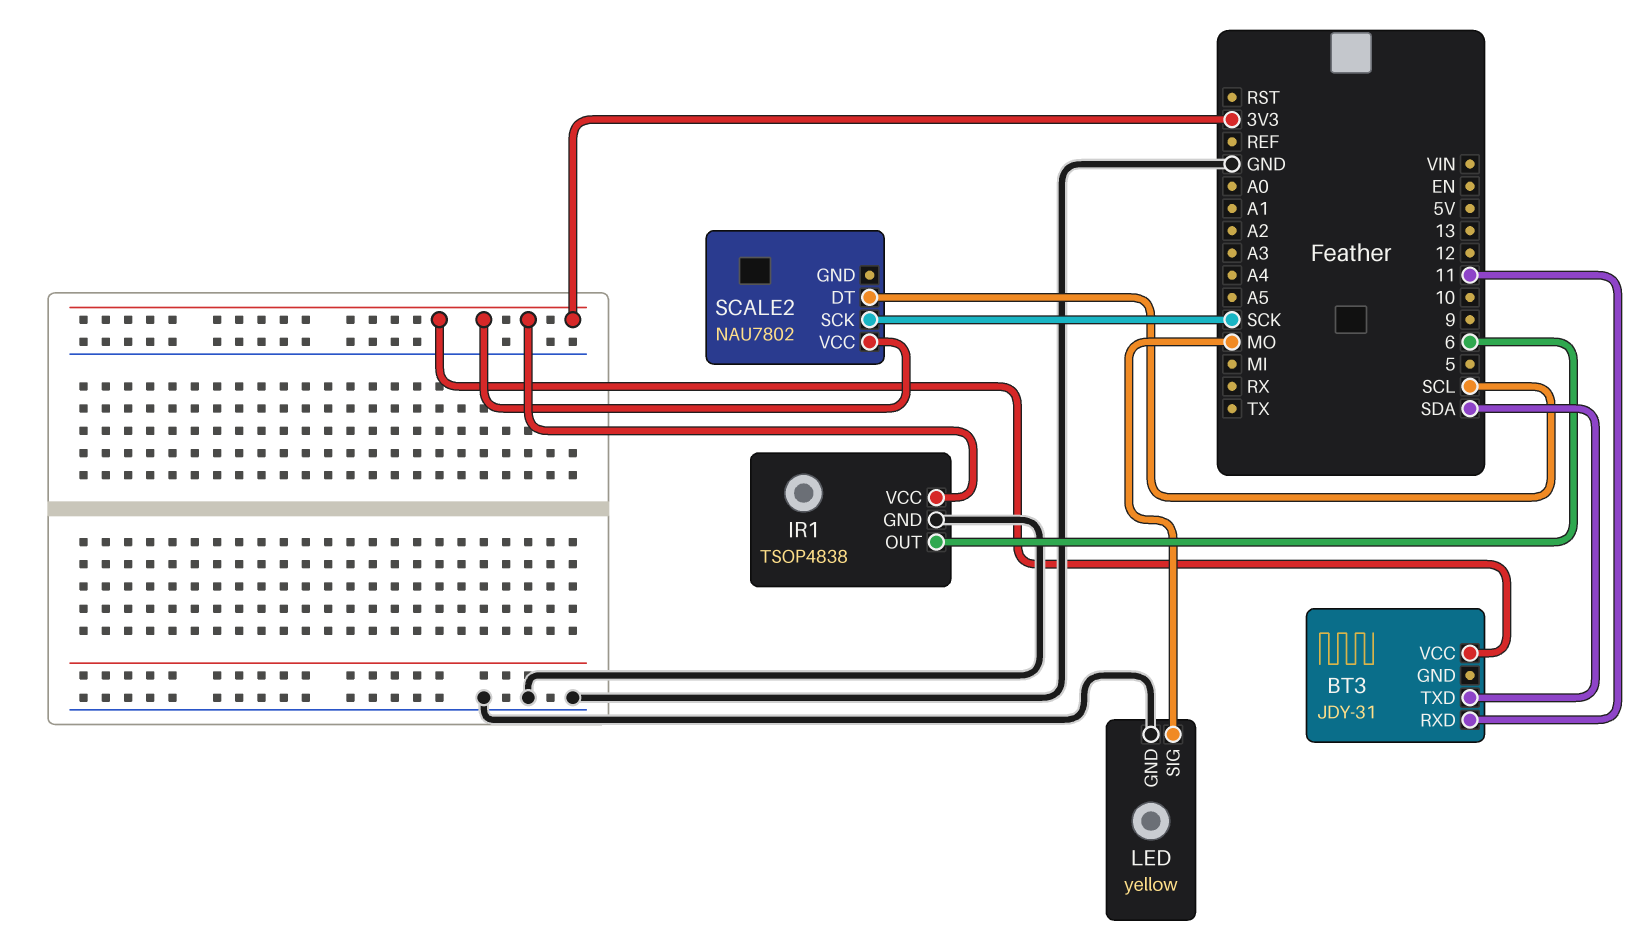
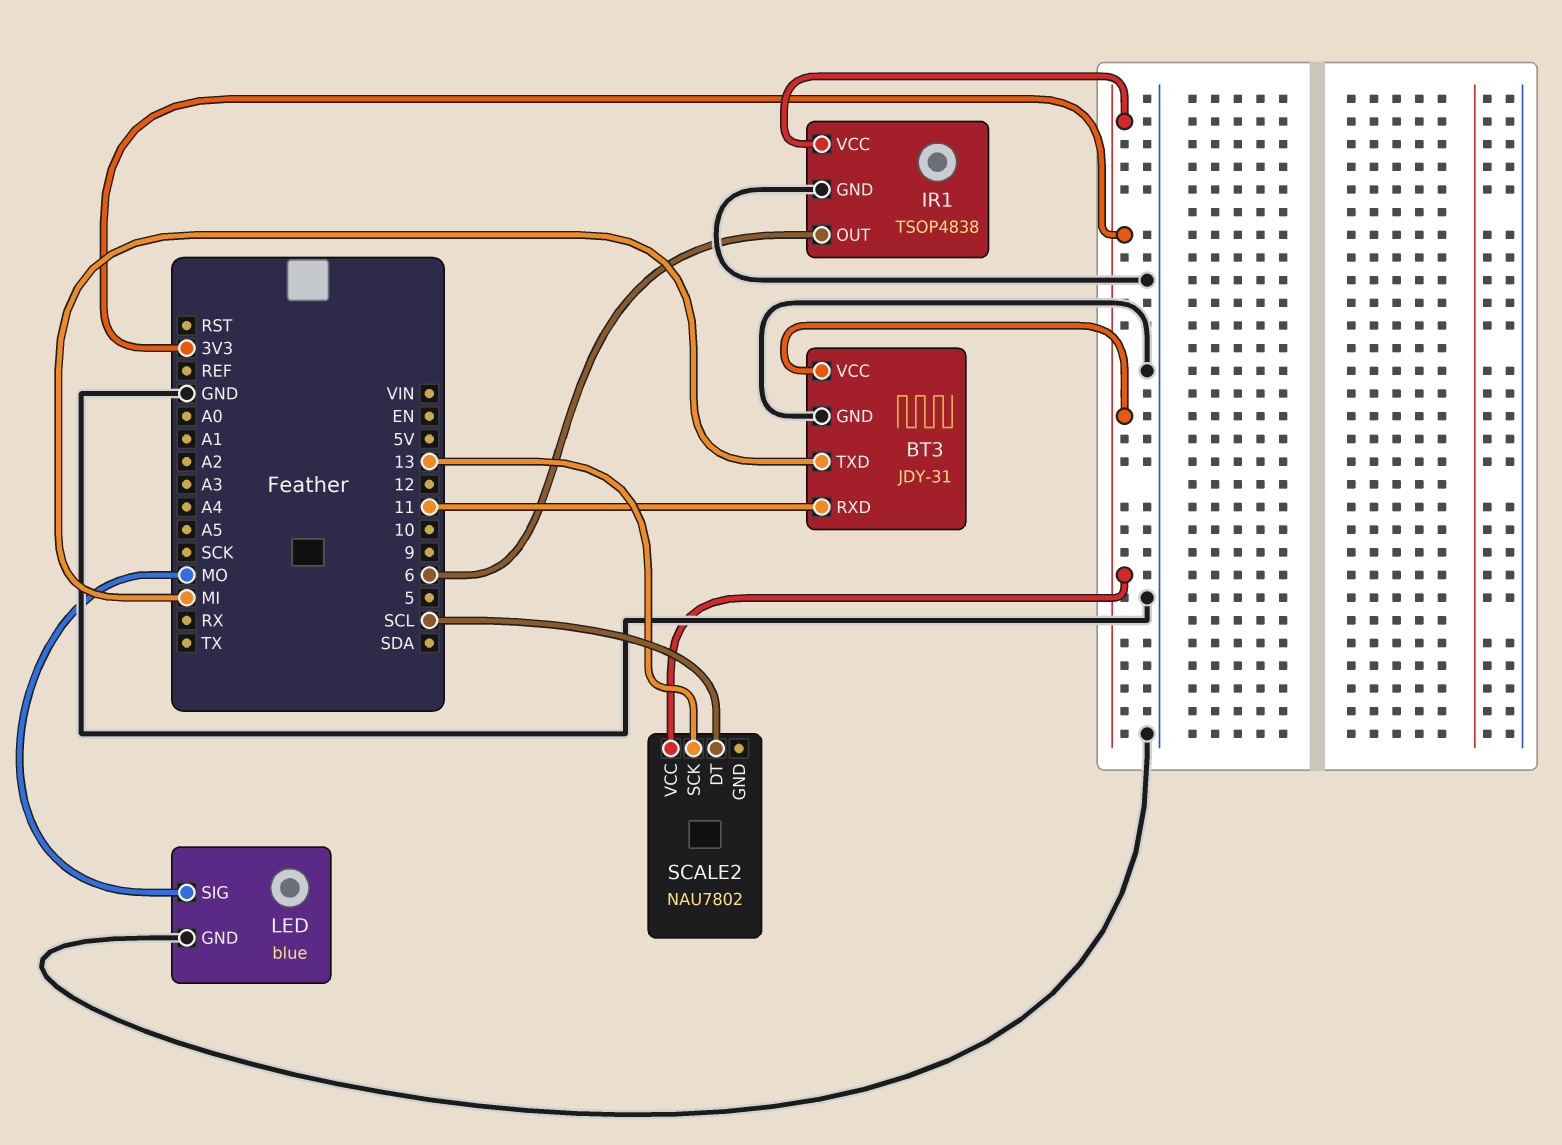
BT3 pin GND: none -> GND
BT3 pin TXD: SDA -> MI
LED: yellow -> blue
SCALE2 pin SCK: SCK -> 13

